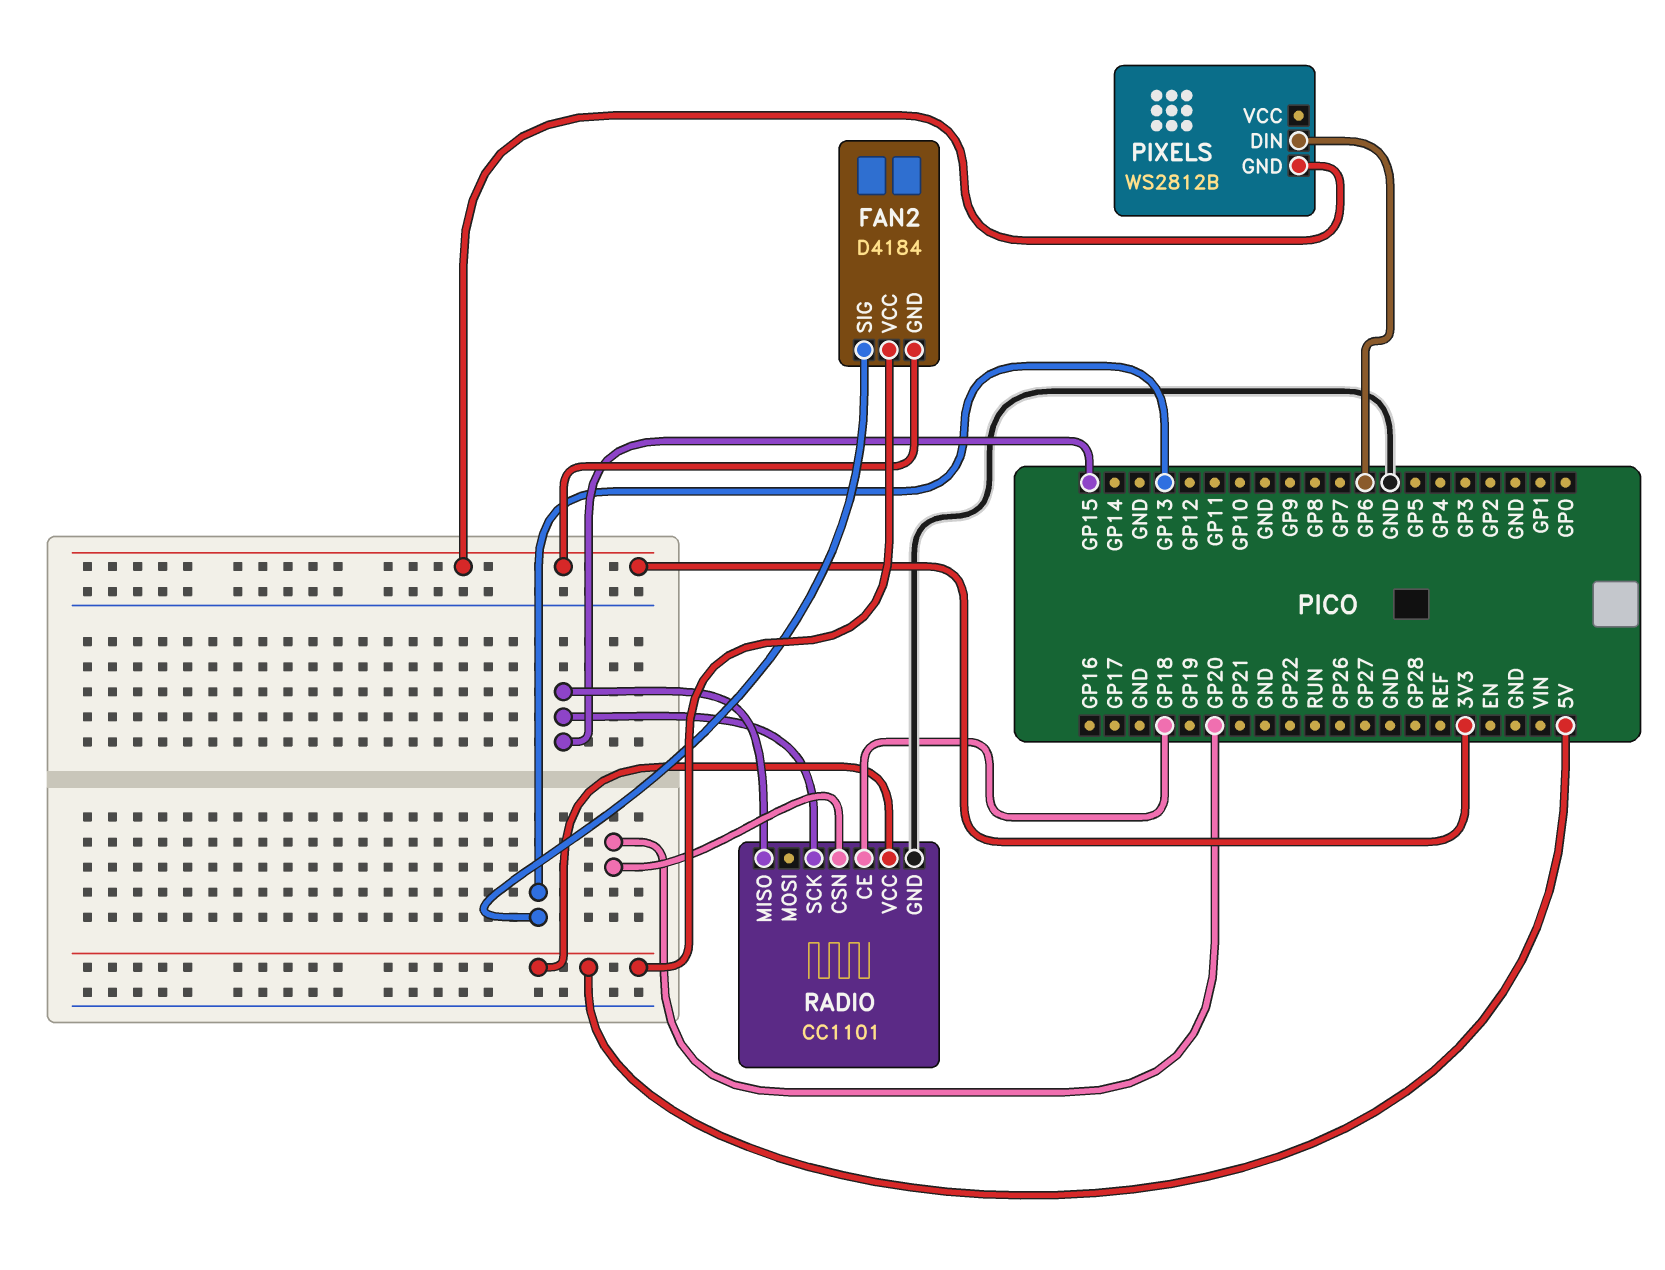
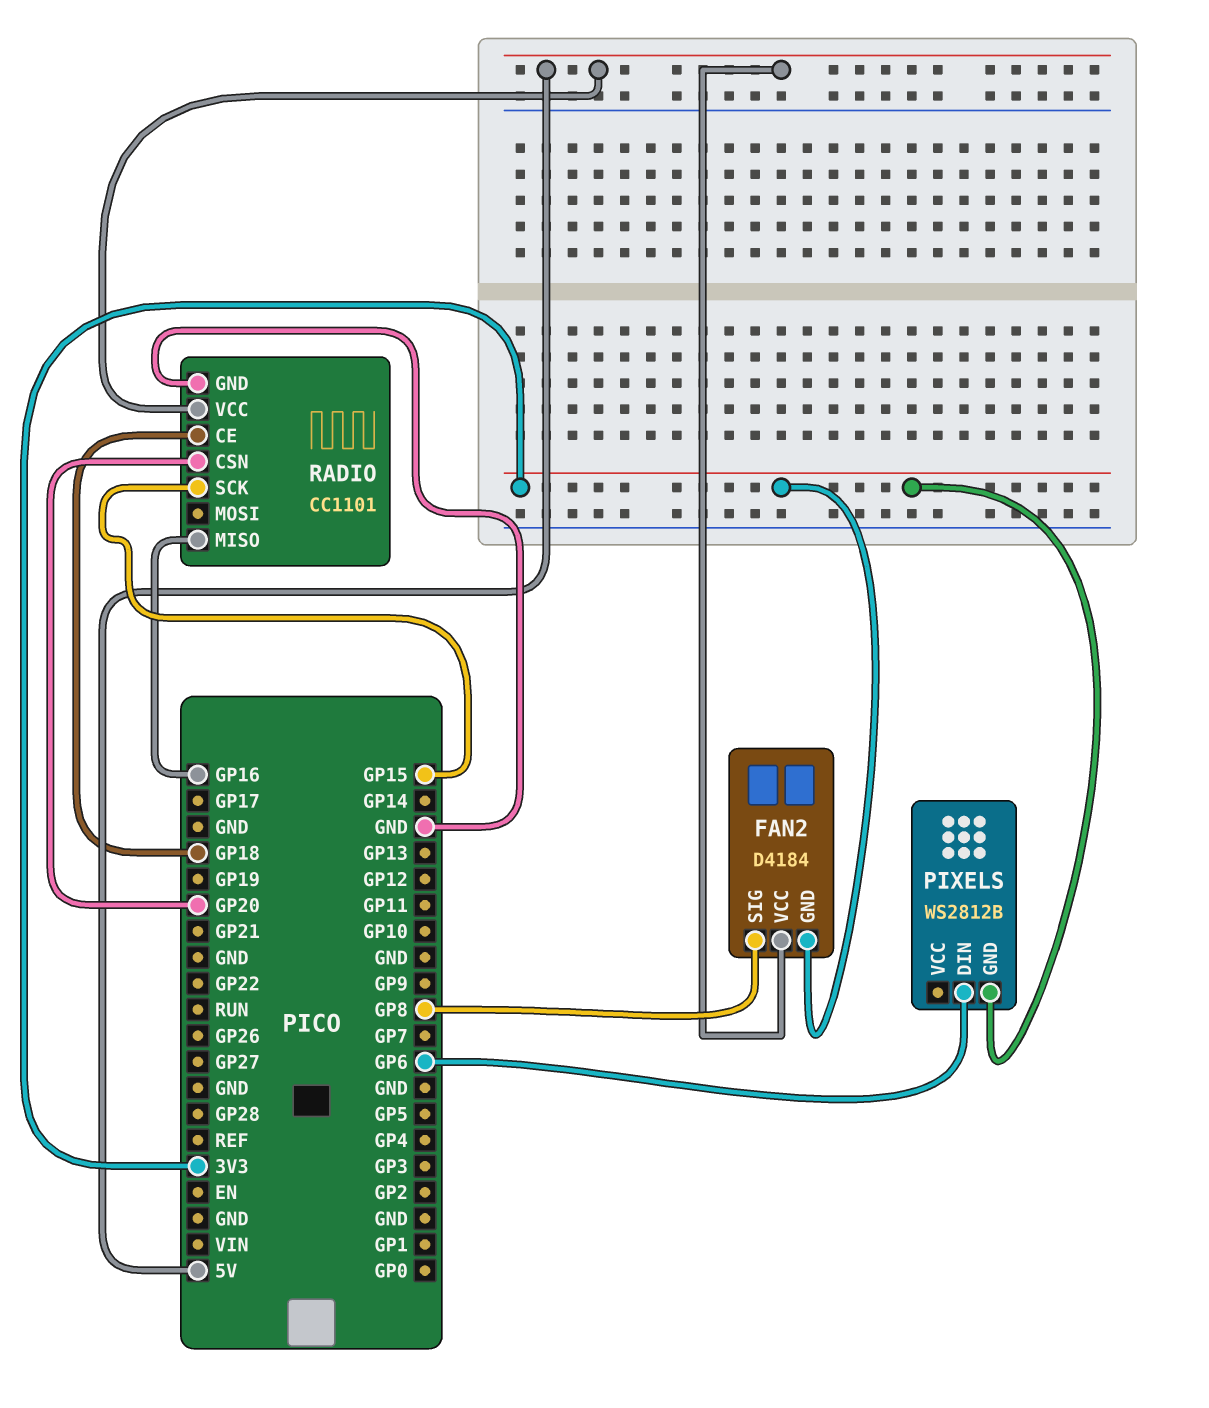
FAN2 pin SIG: GP13 -> GP8
RADIO pin MISO: GP15 -> GP16

